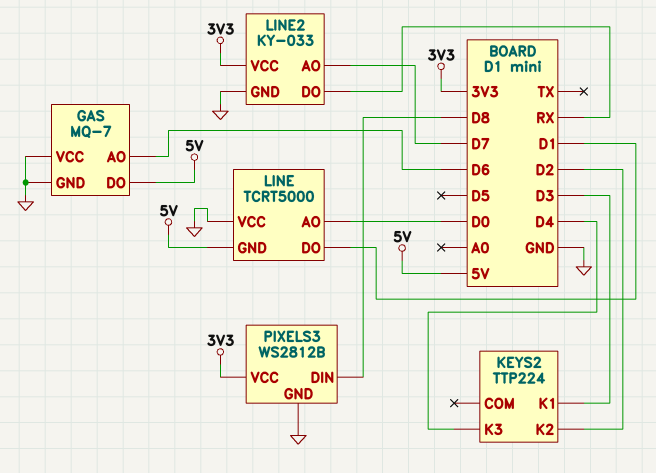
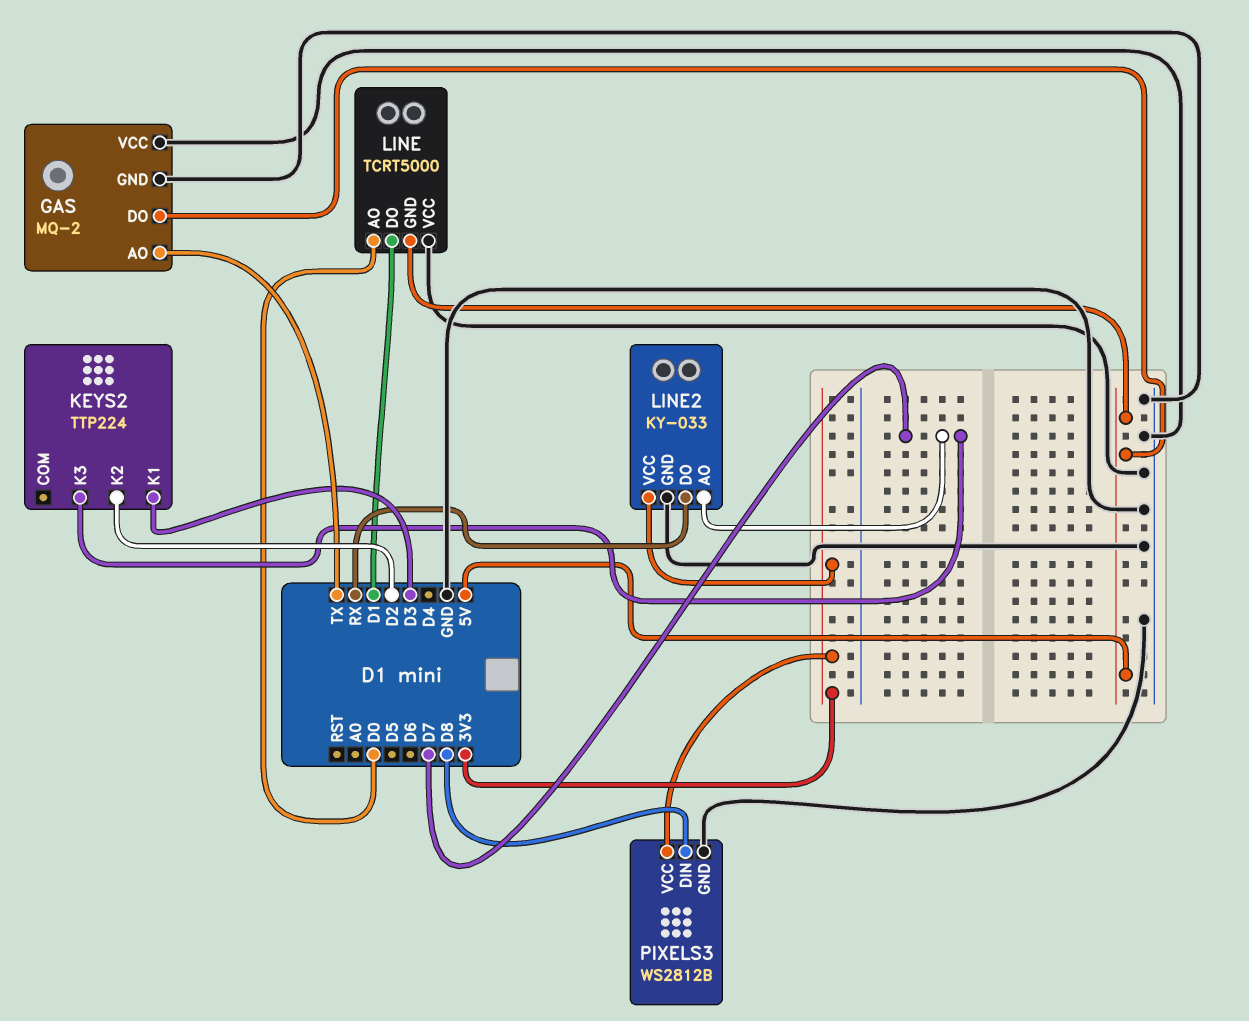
GAS: MQ-7 -> MQ-2
GAS pin AO: D6 -> TX
KEYS2 pin K3: D4 -> D7

